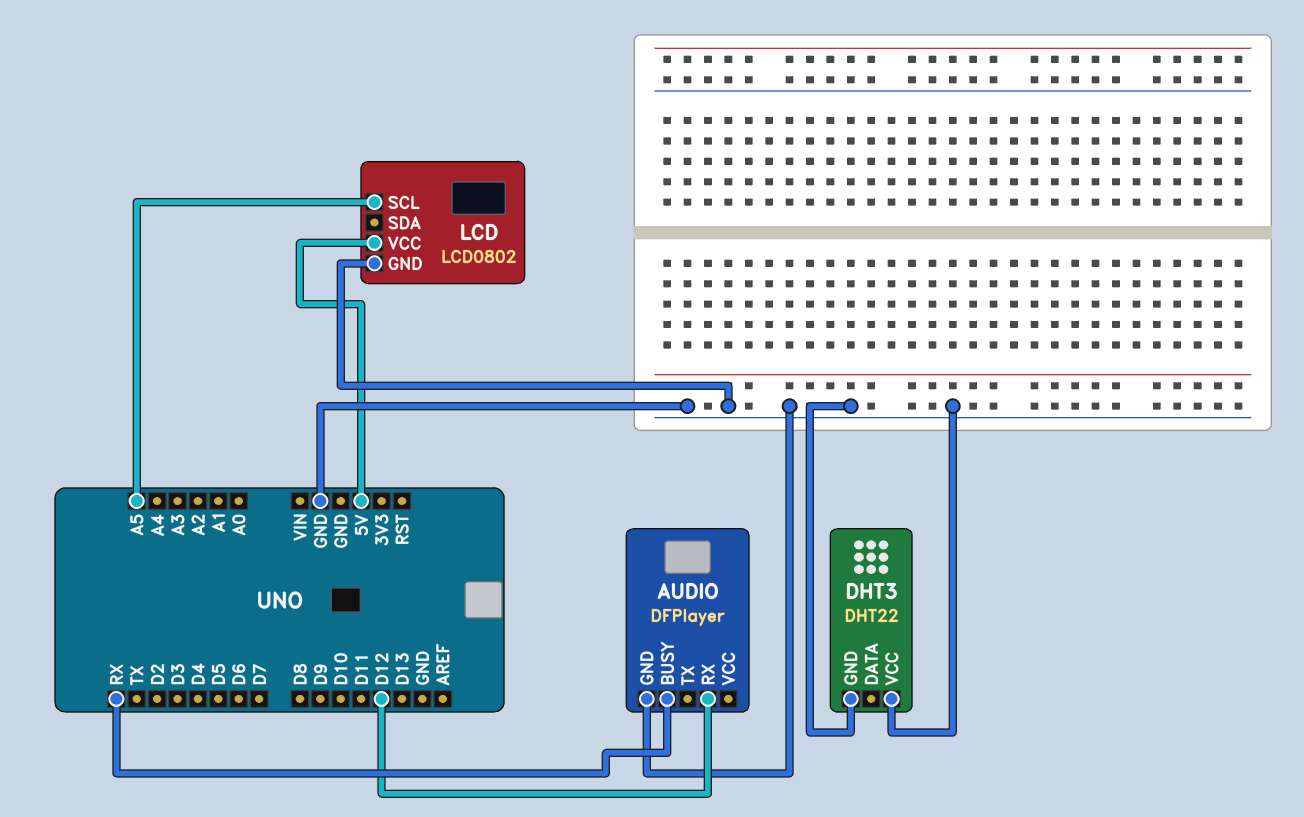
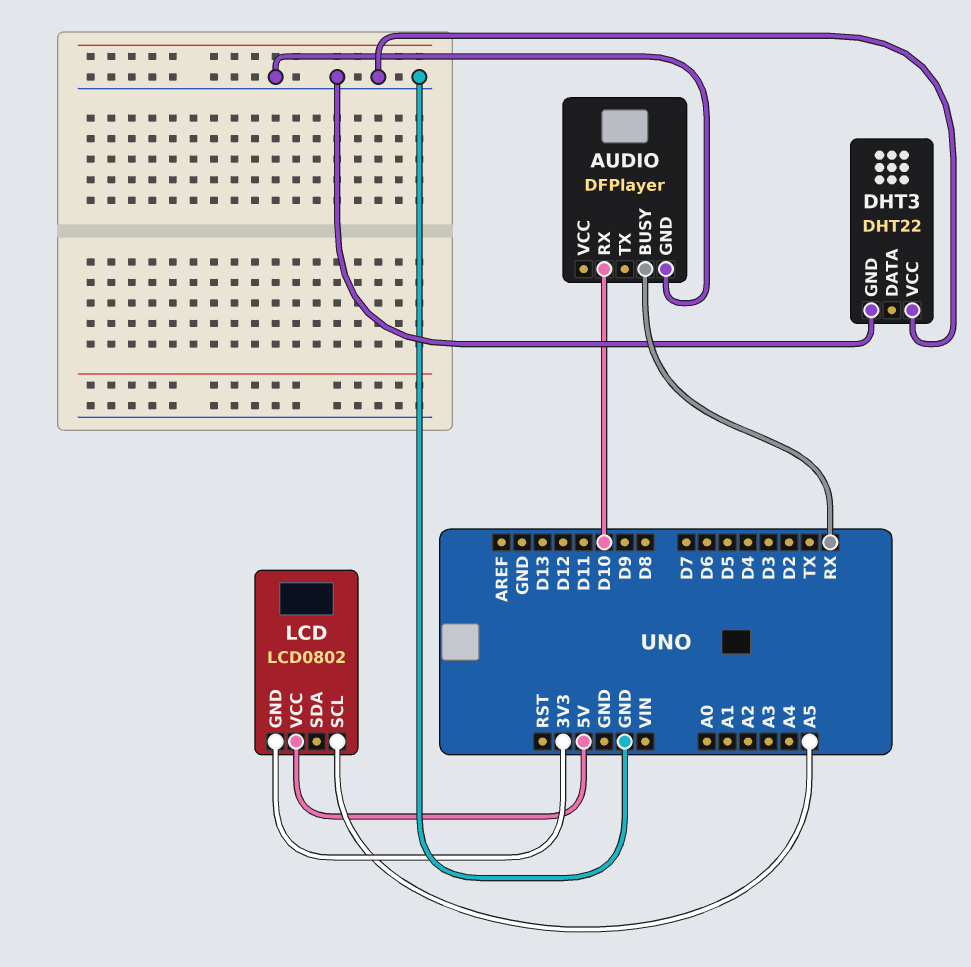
AUDIO pin RX: D12 -> D10
LCD pin GND: GND -> 3V3

